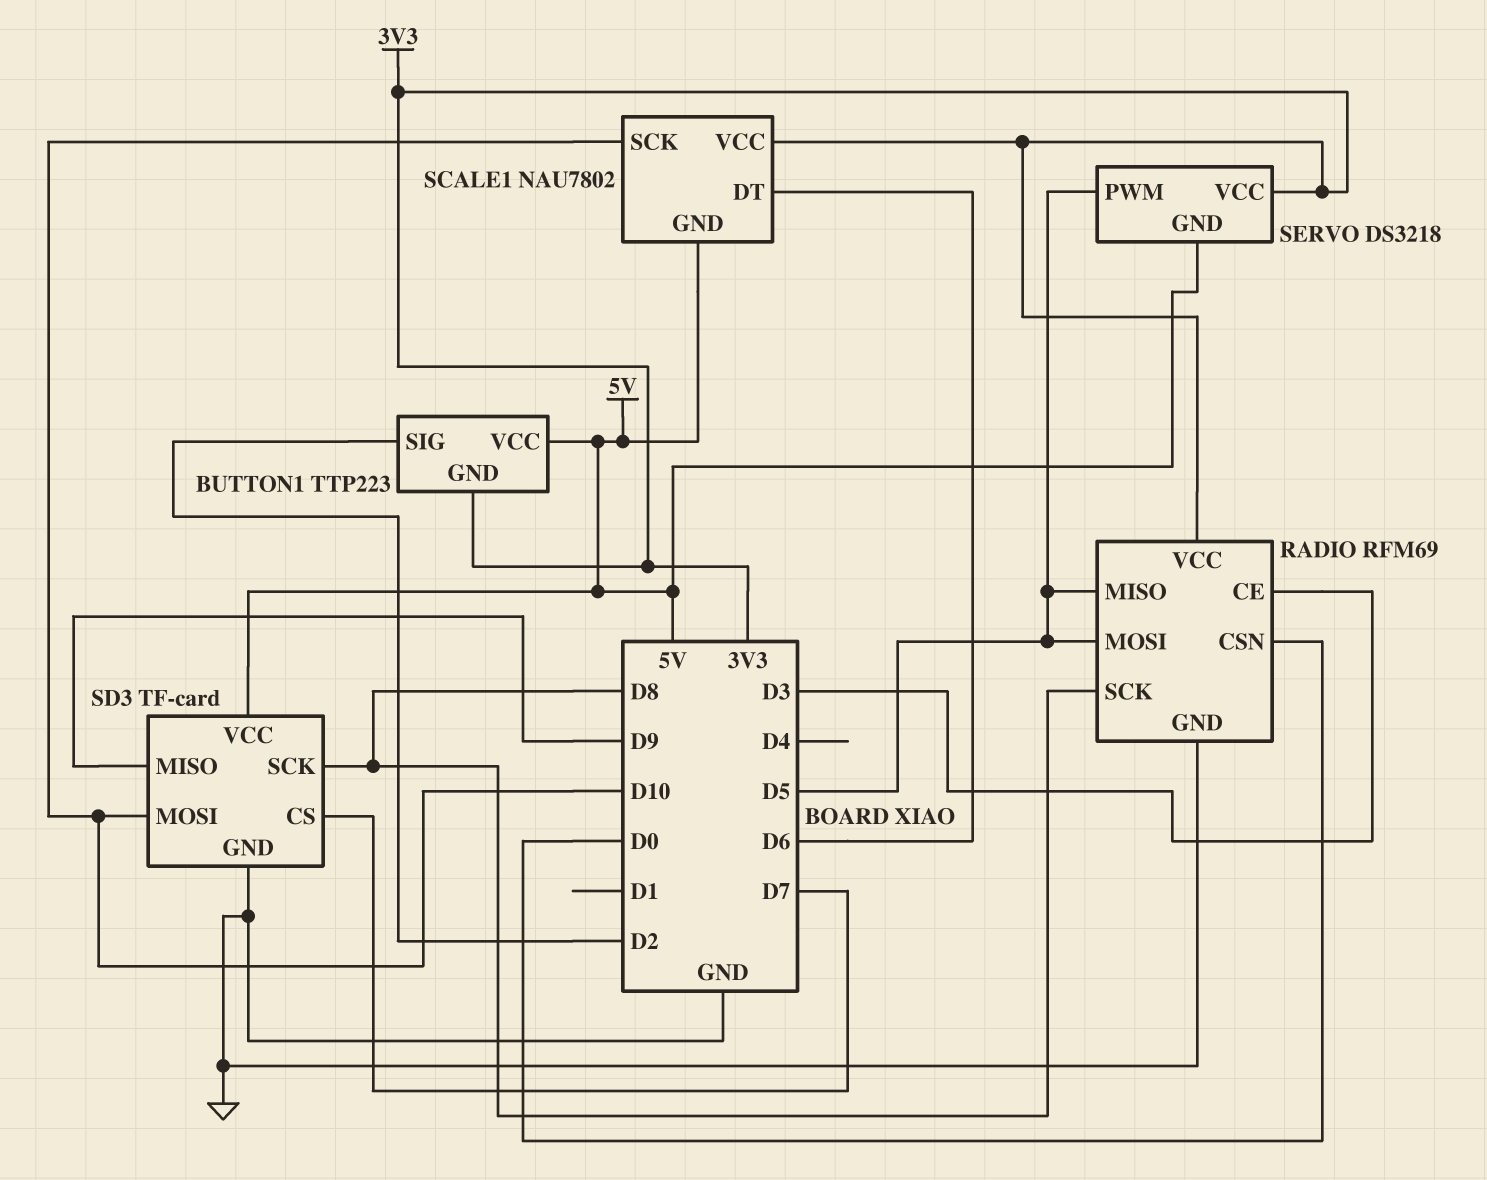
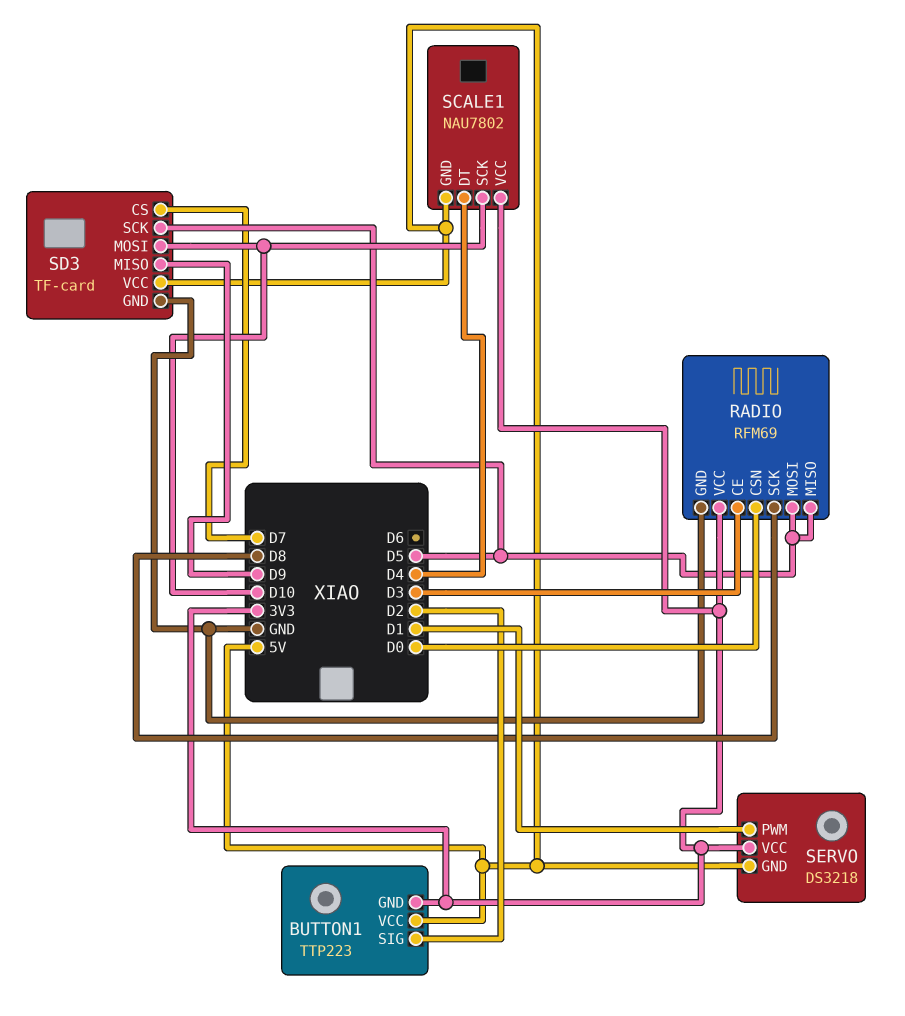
SCALE1 pin DT: D6 -> D4
SD3 pin SCK: D8 -> D5
SERVO pin PWM: D5 -> D1

